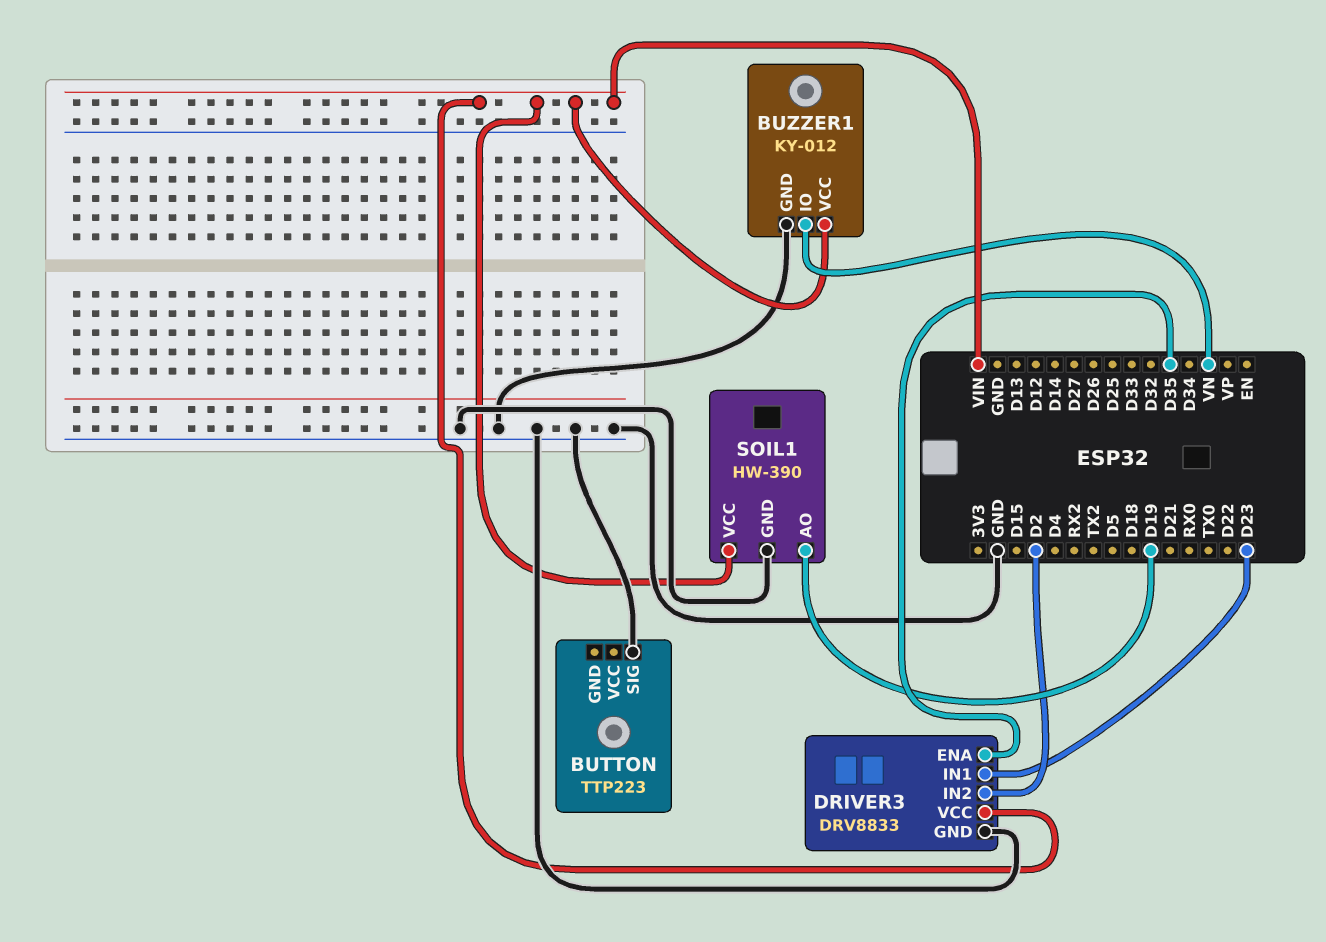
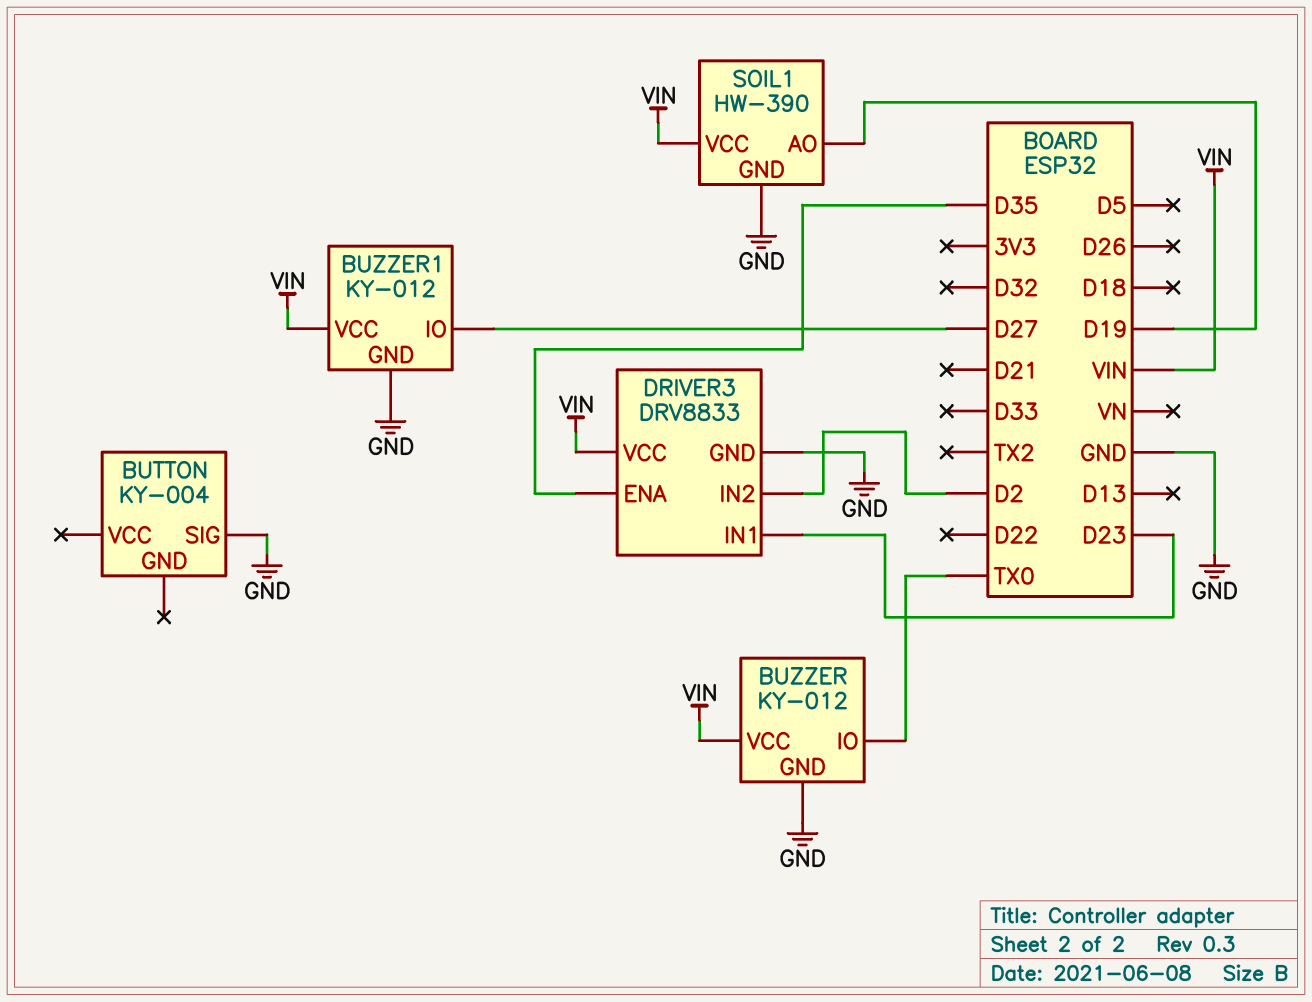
BUTTON: TTP223 -> KY-004
BUZZER: none -> KY-012
BUZZER pin GND: none -> GND
BUZZER pin IO: none -> TX0
BUZZER pin VCC: none -> VIN
BUZZER1 pin IO: VN -> D27

